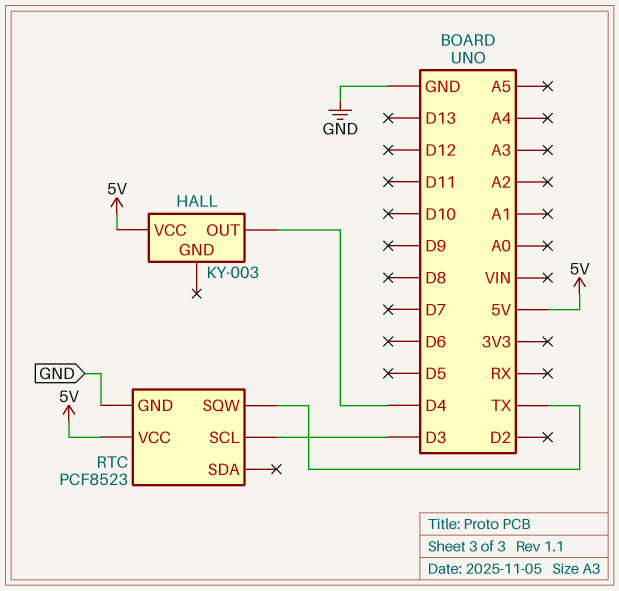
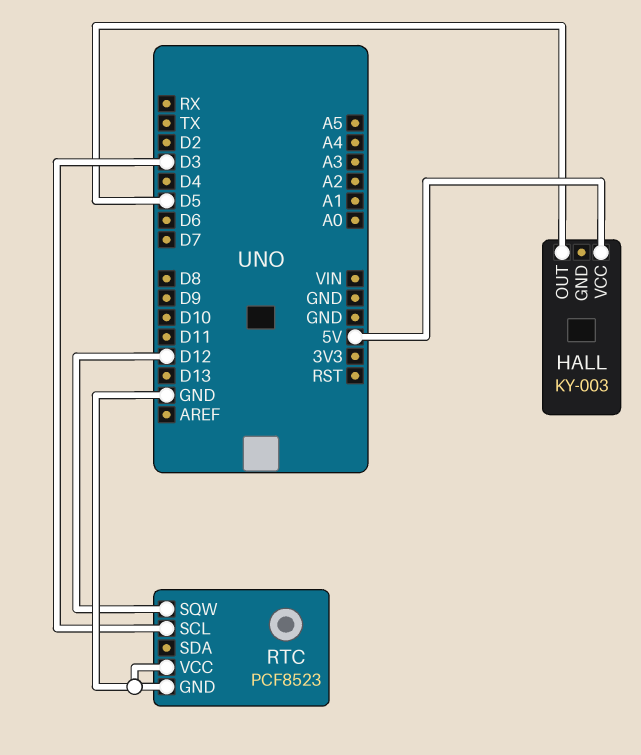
HALL pin OUT: D4 -> D5
RTC pin SQW: TX -> D12
RTC pin VCC: 5V -> GND

